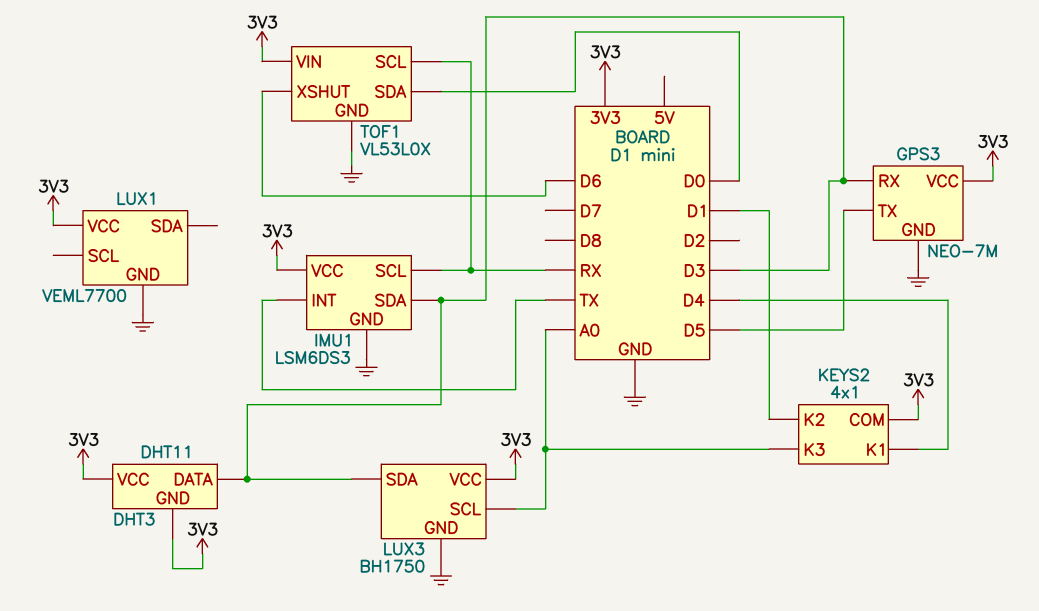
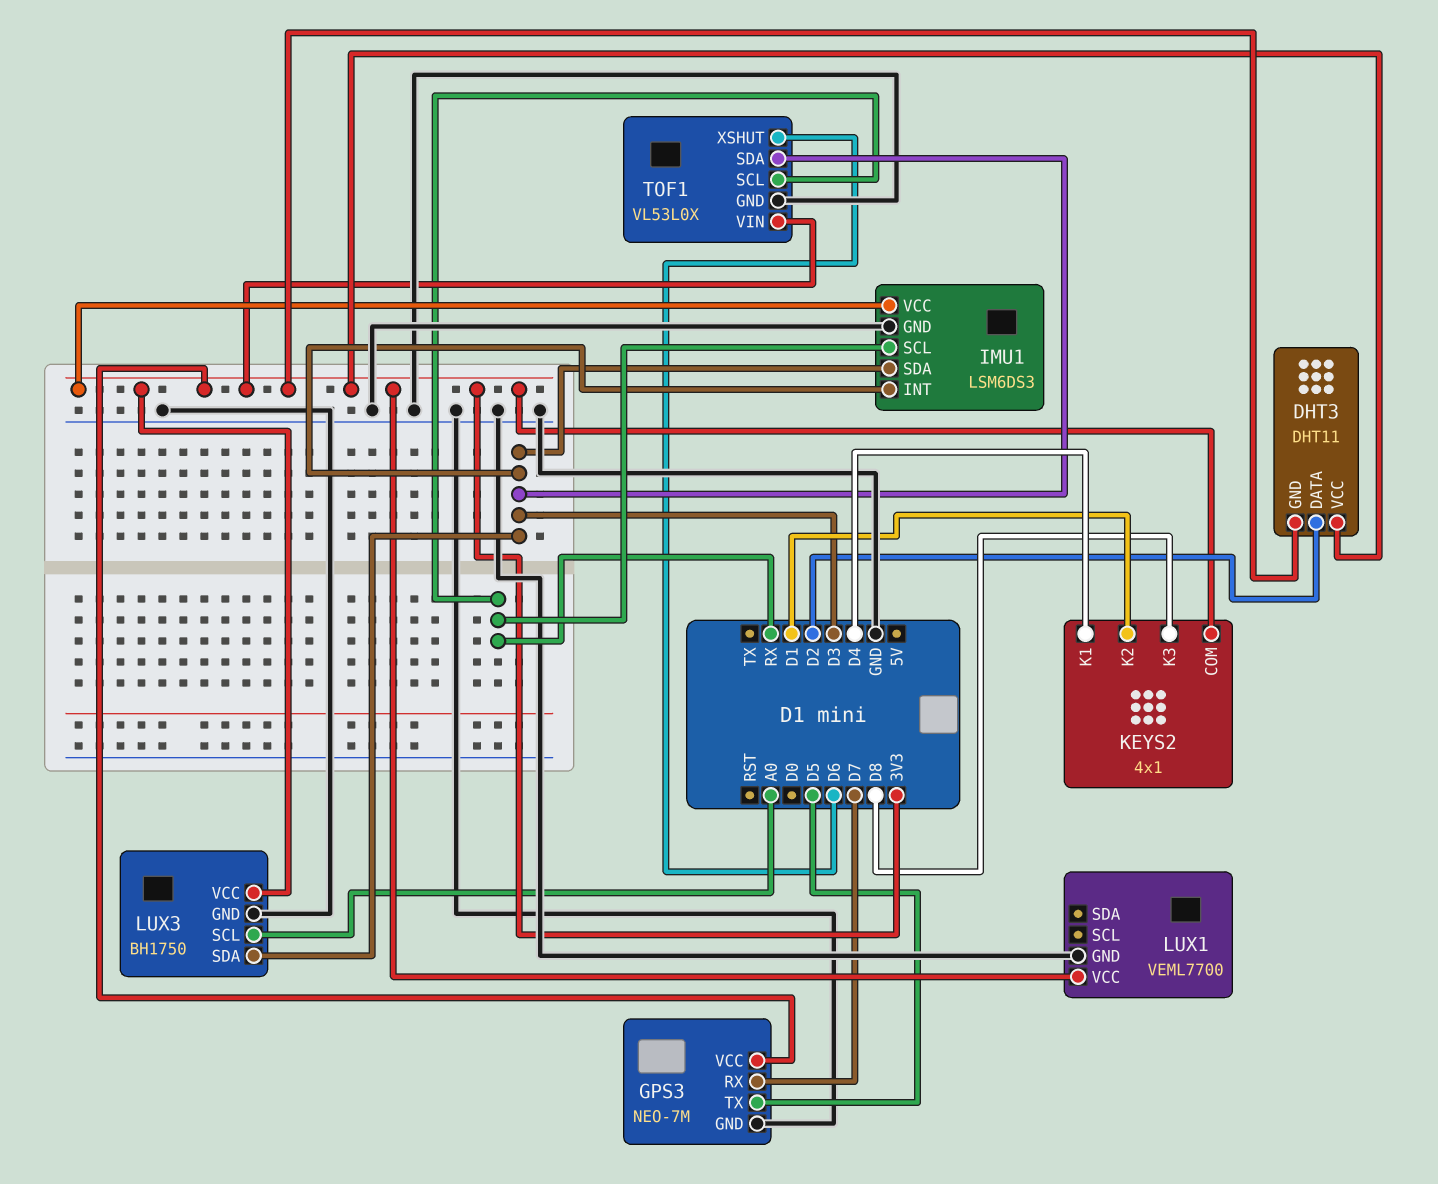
DHT3 pin DATA: D3 -> D2
GPS3 pin RX: D3 -> D7
IMU1 pin INT: TX -> D3
KEYS2 pin K3: A0 -> D8
TOF1 pin SDA: D0 -> D3

